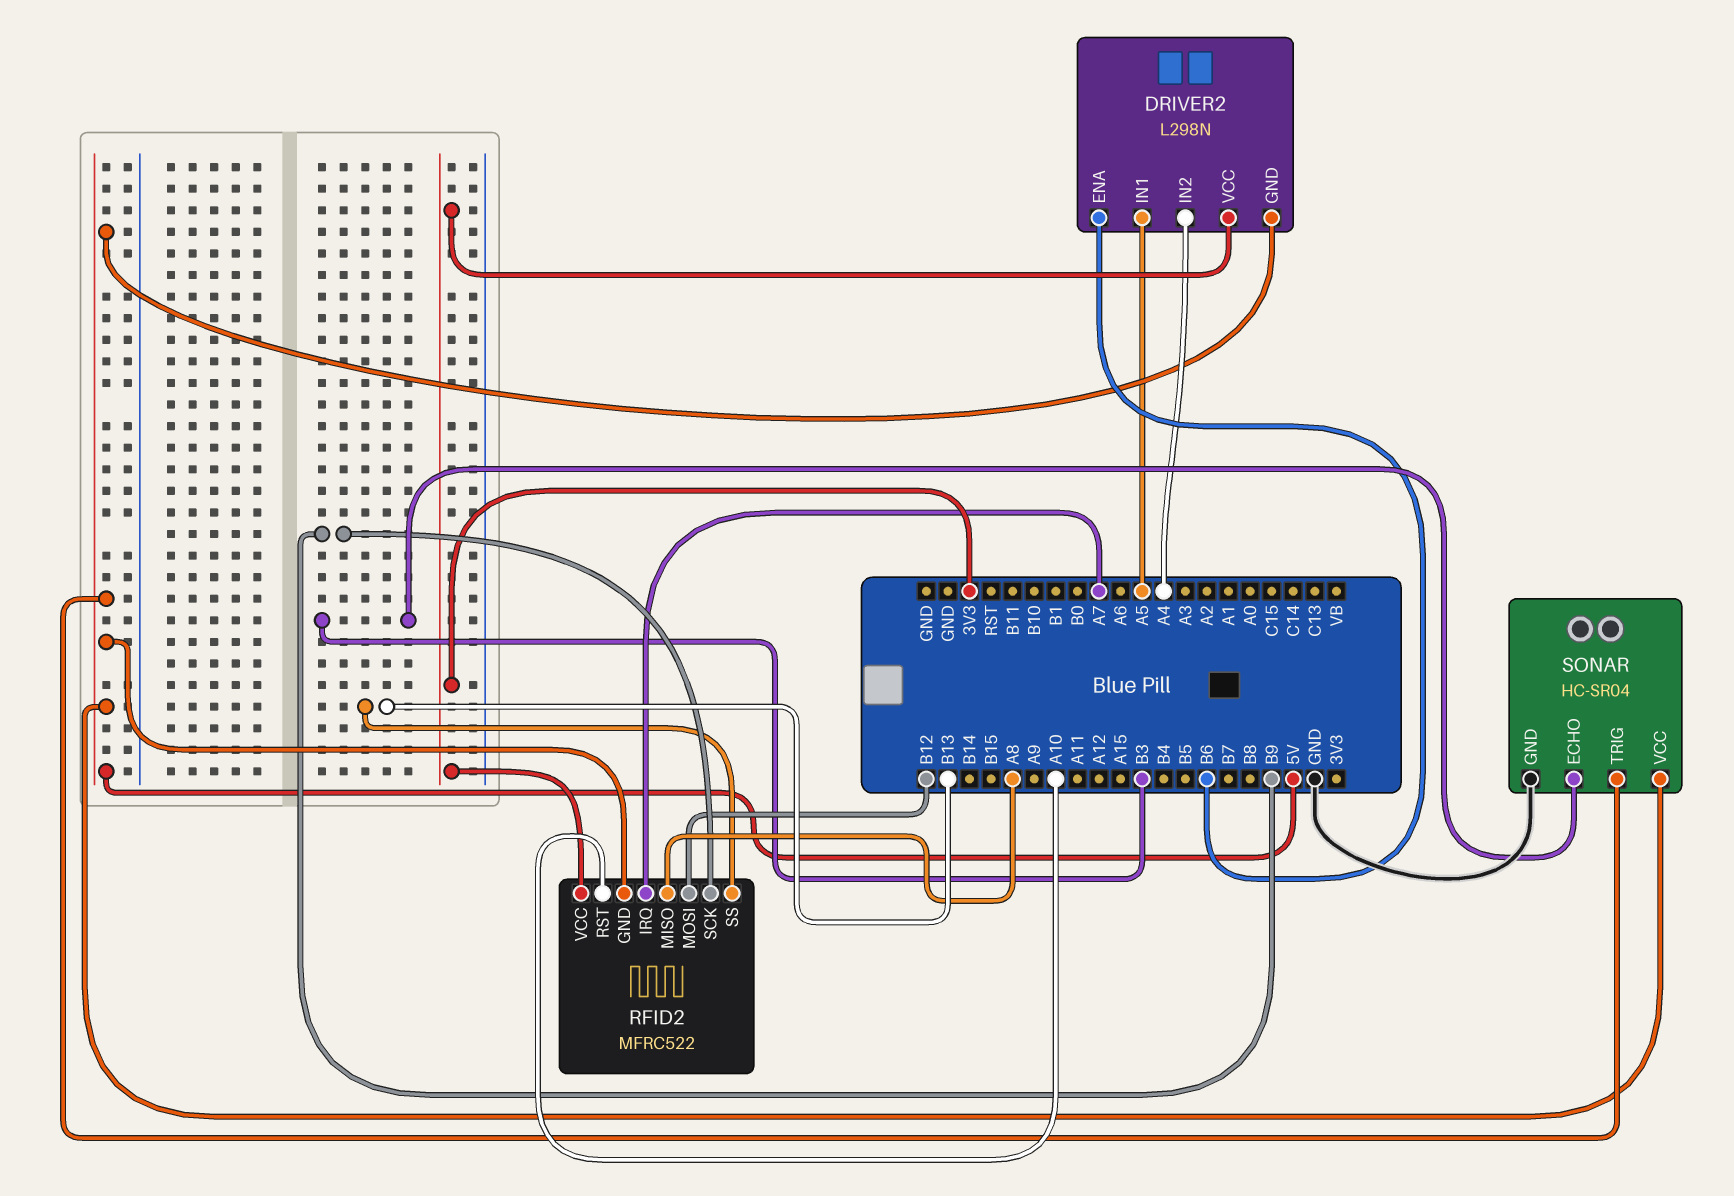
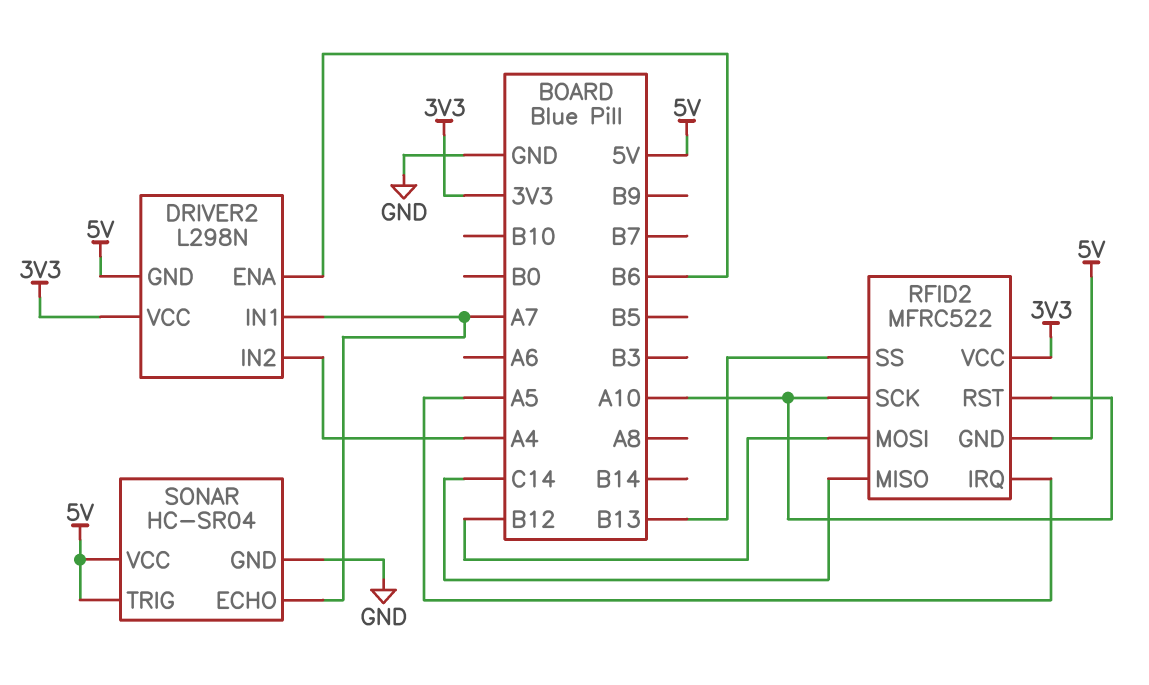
DRIVER2 pin IN1: A5 -> A7
RFID2 pin IRQ: A7 -> A5
RFID2 pin MISO: A8 -> C14
RFID2 pin SCK: B9 -> A10
SONAR pin ECHO: B3 -> A7

